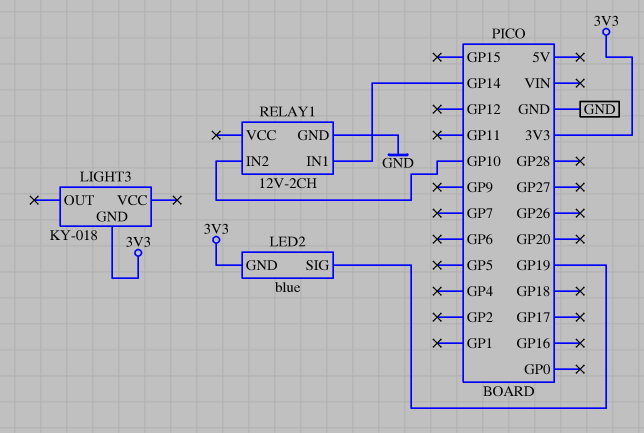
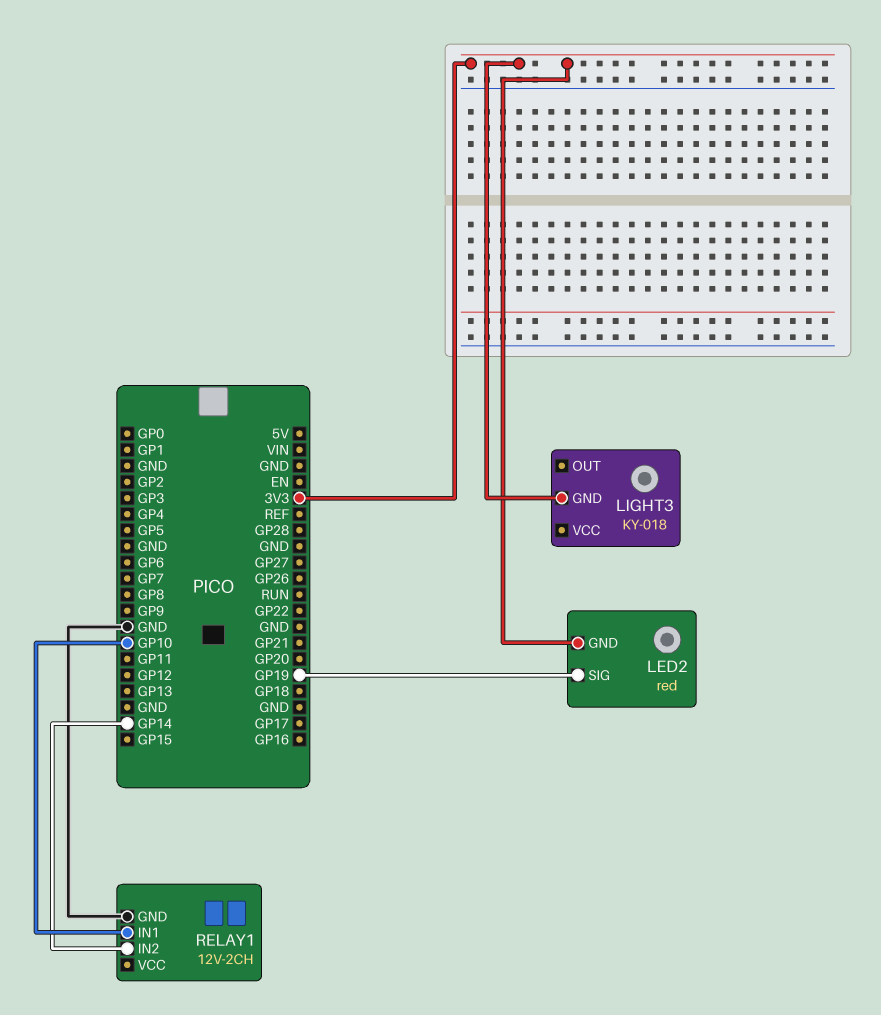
LED2: blue -> red
RELAY1 pin IN1: GP14 -> GP10
RELAY1 pin IN2: GP10 -> GP14

